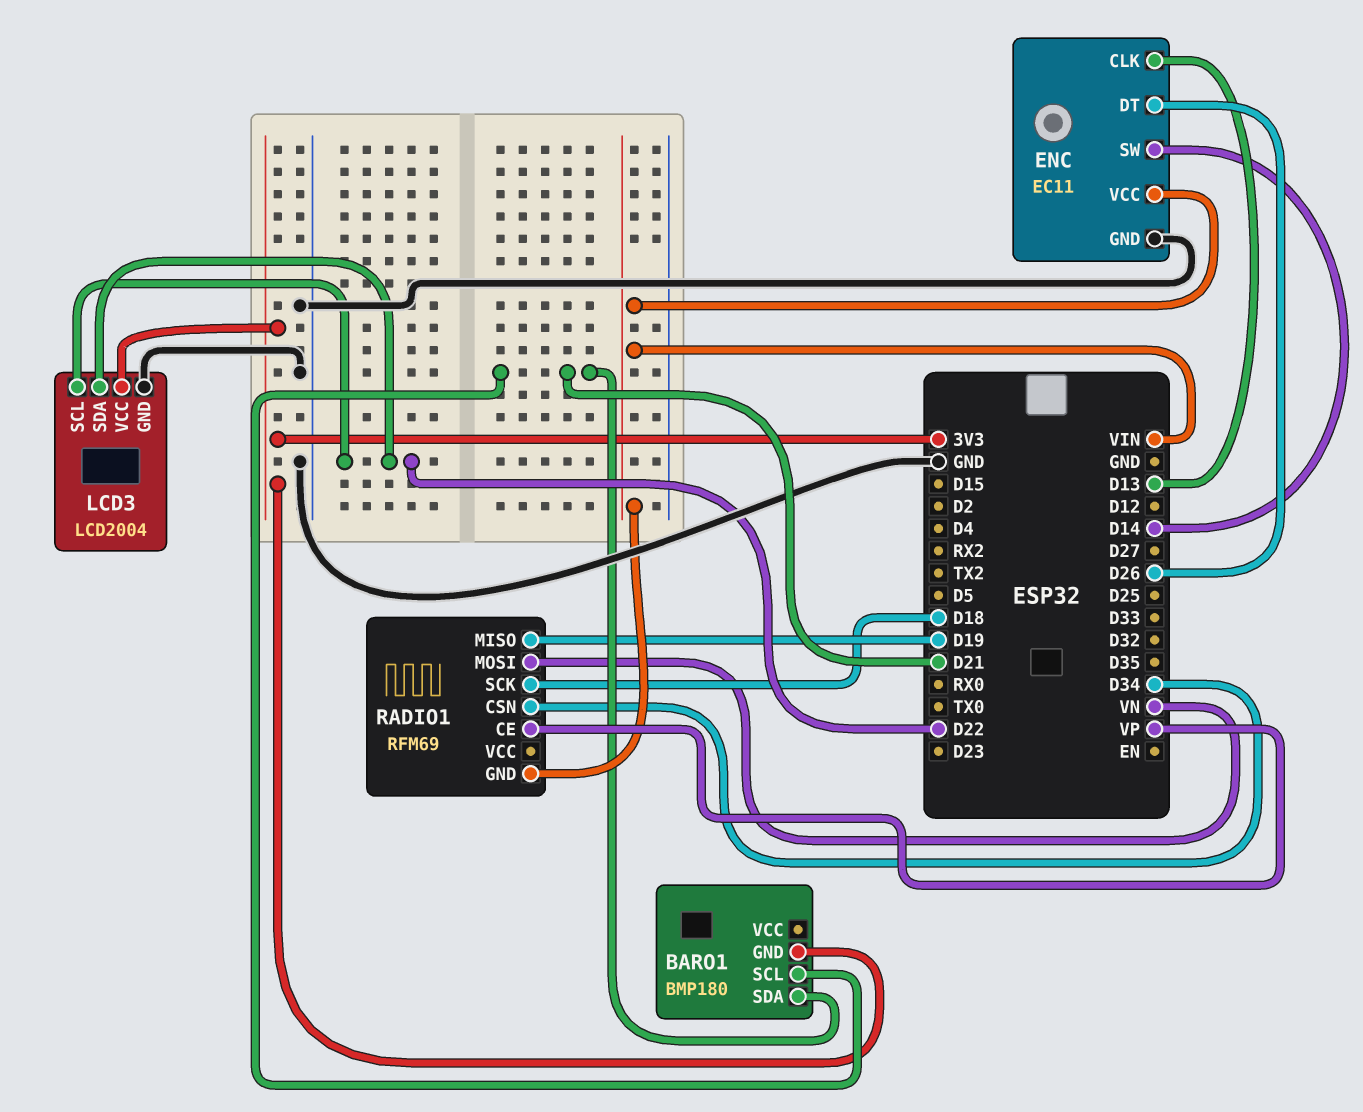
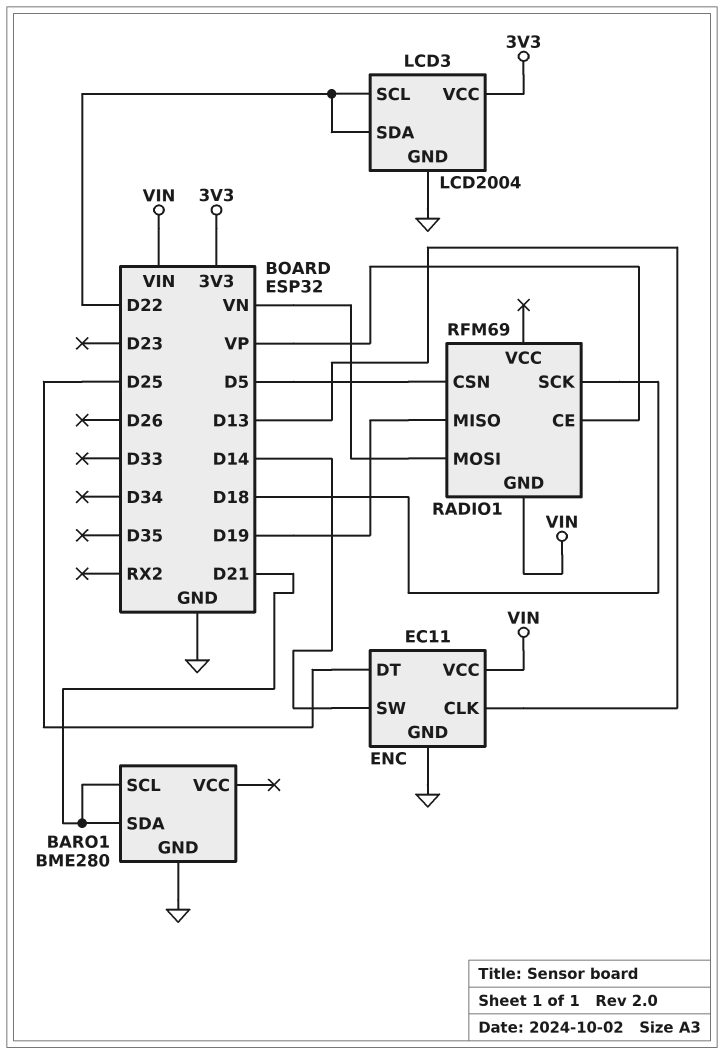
BARO1: BMP180 -> BME280
BARO1 pin GND: 3V3 -> GND
ENC pin DT: D26 -> D25
RADIO1 pin CSN: D34 -> D5

